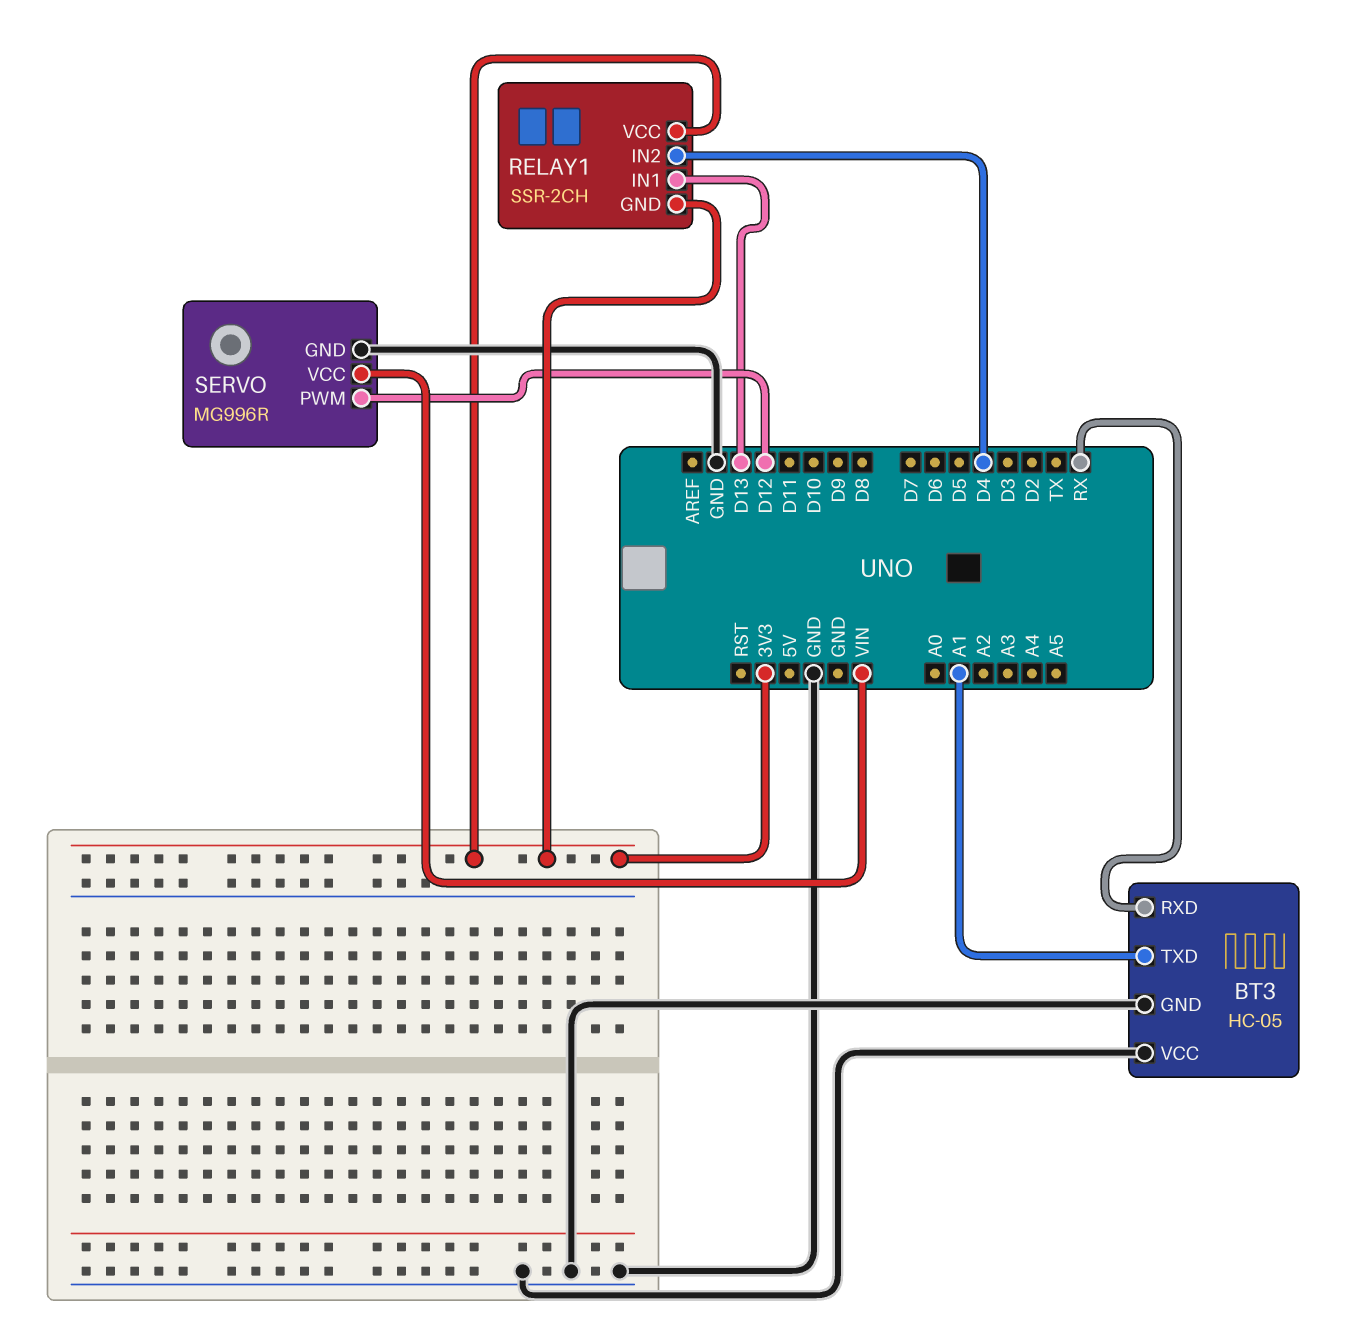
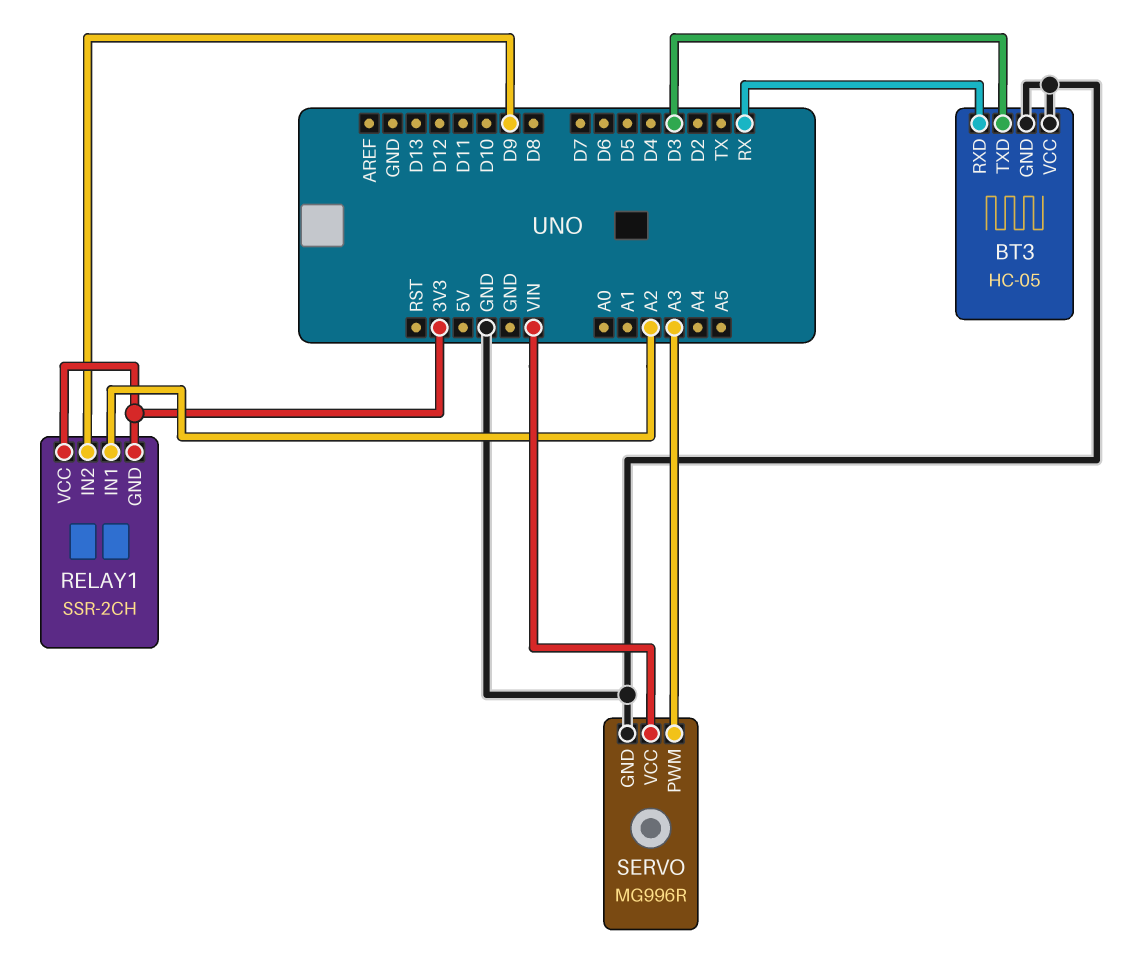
BT3 pin TXD: A1 -> D3
RELAY1 pin IN1: D13 -> A2
RELAY1 pin IN2: D4 -> D9
SERVO pin PWM: D12 -> A3

